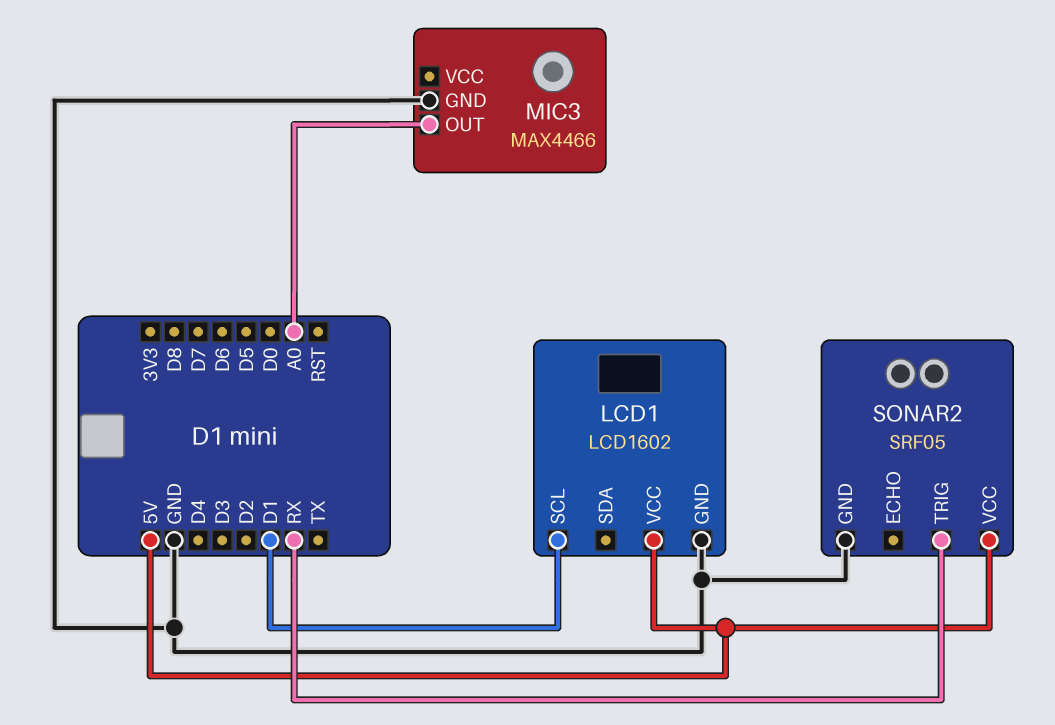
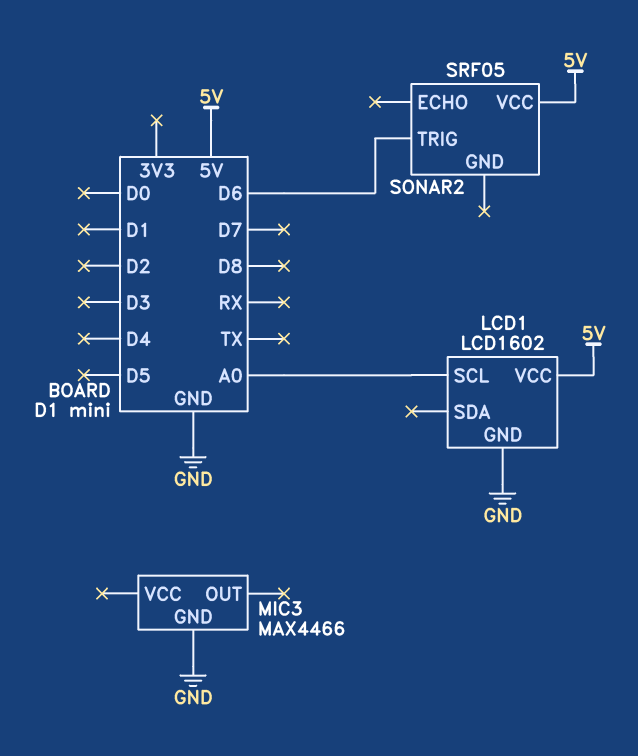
LCD1 pin SCL: D1 -> A0
MIC3 pin OUT: A0 -> none
SONAR2 pin GND: GND -> none
SONAR2 pin TRIG: RX -> D6

